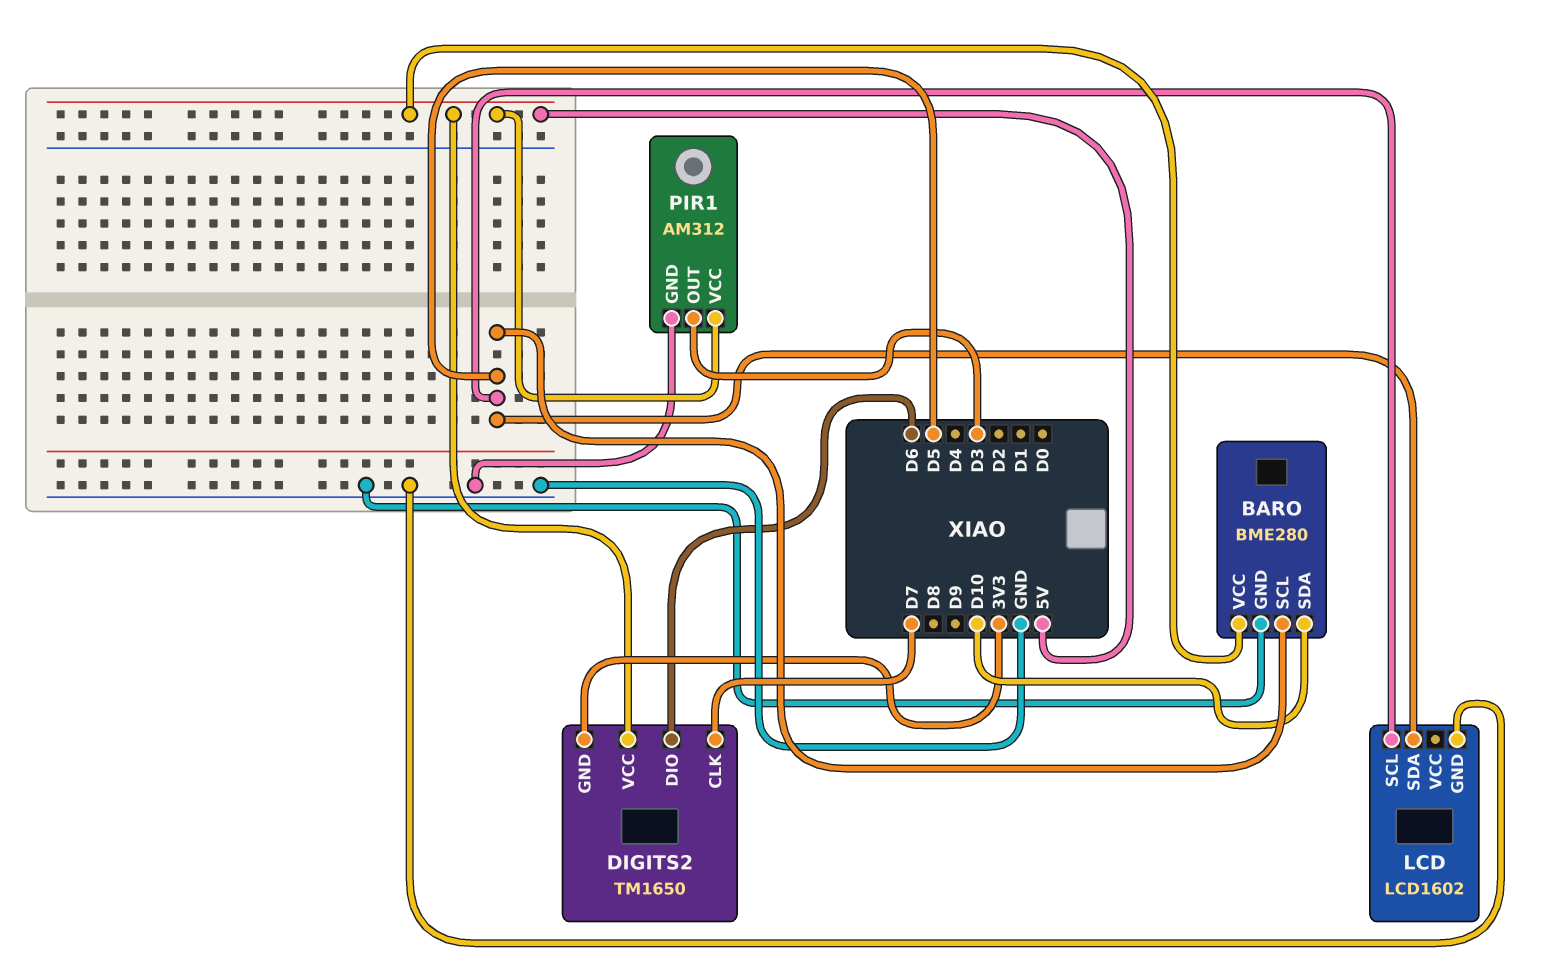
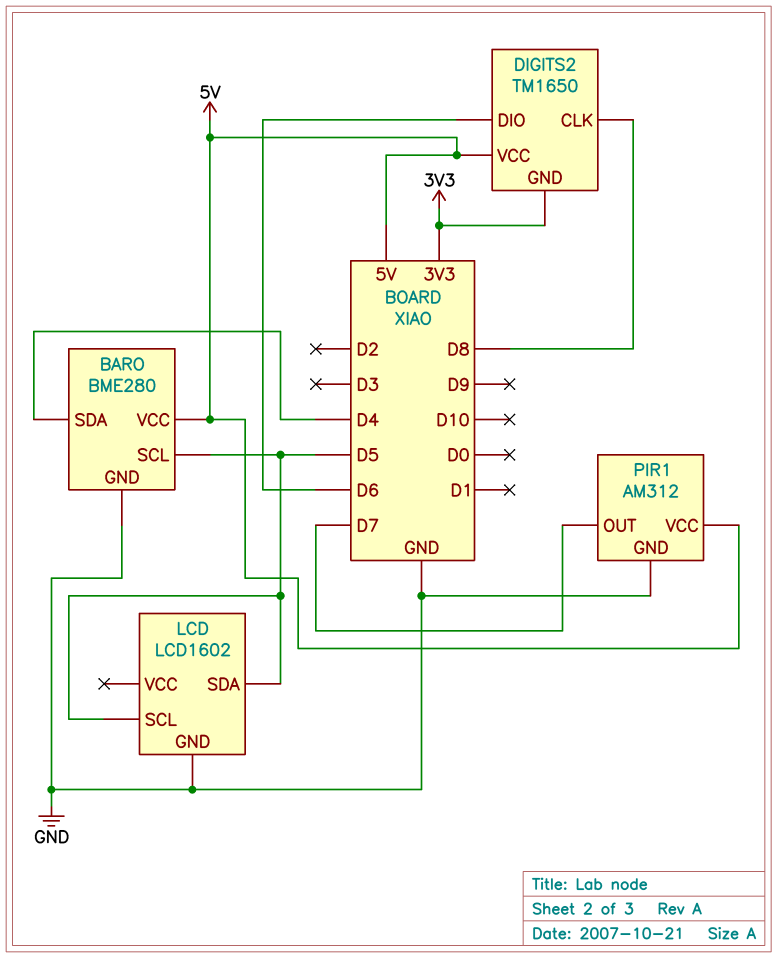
BARO pin SDA: D10 -> D4
DIGITS2 pin CLK: D7 -> D8
PIR1 pin OUT: D3 -> D7

